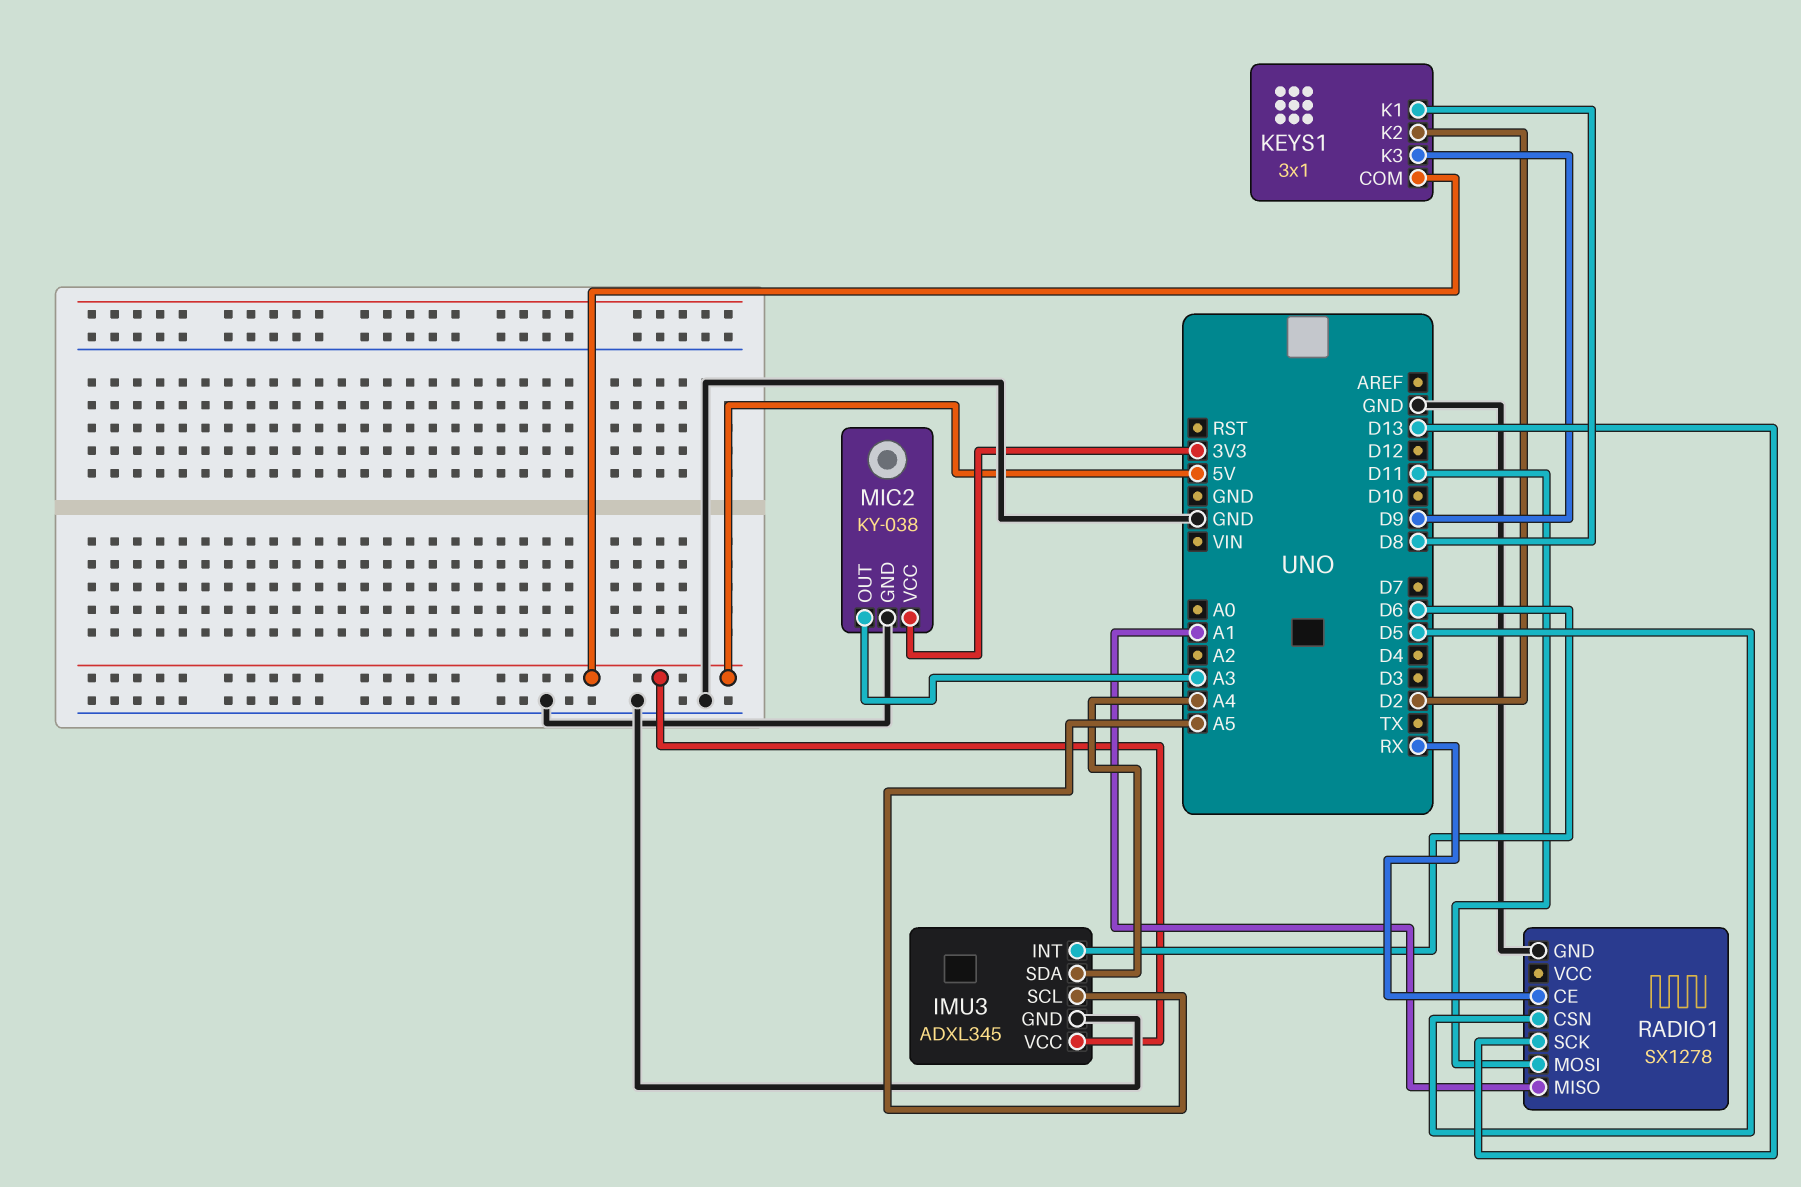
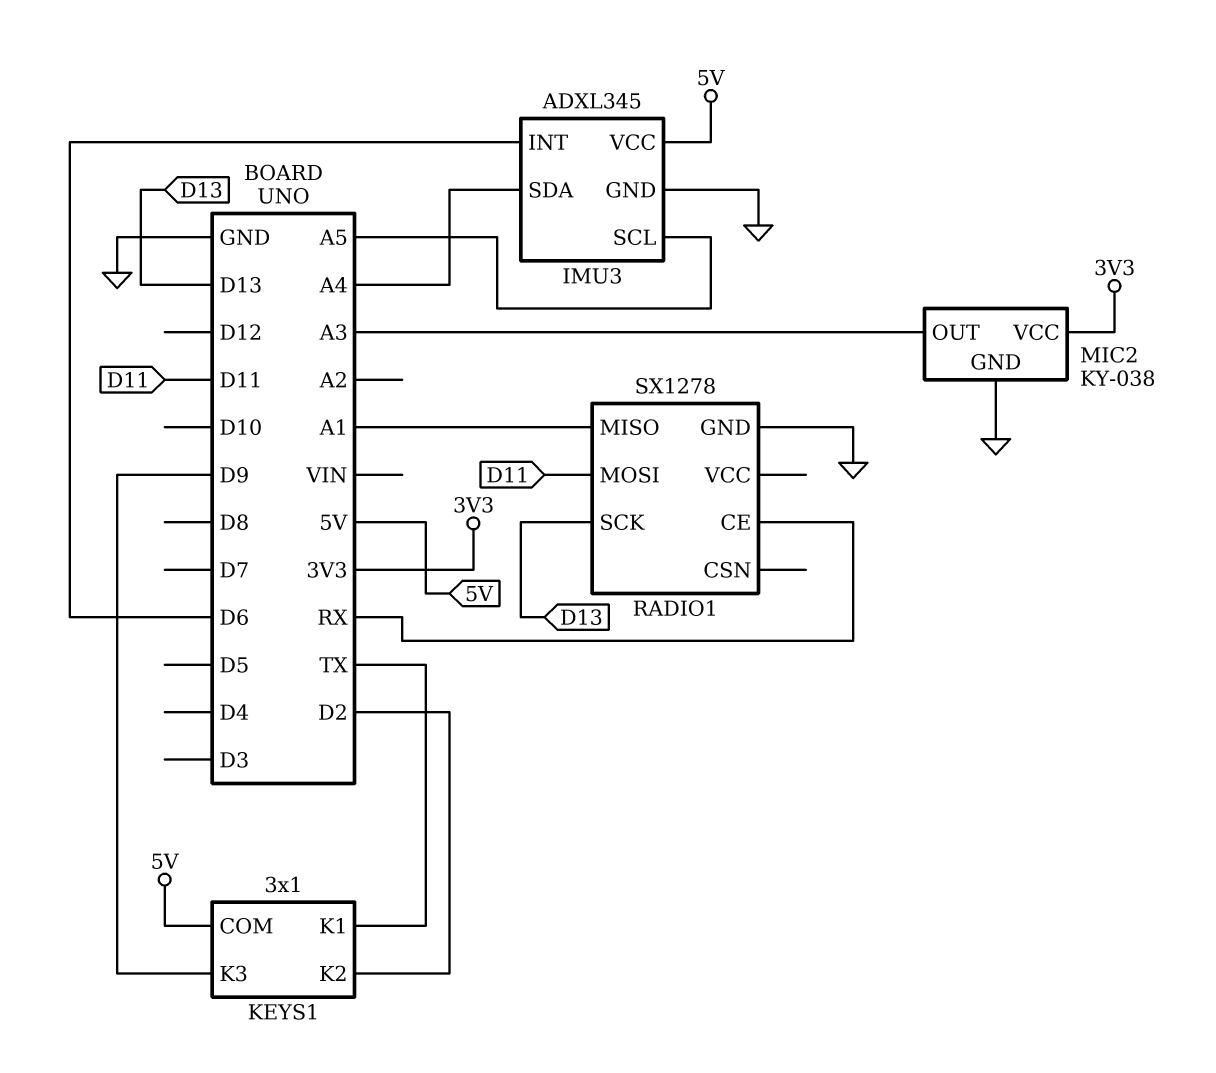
KEYS1 pin K1: D8 -> TX
RADIO1 pin CSN: D5 -> none

